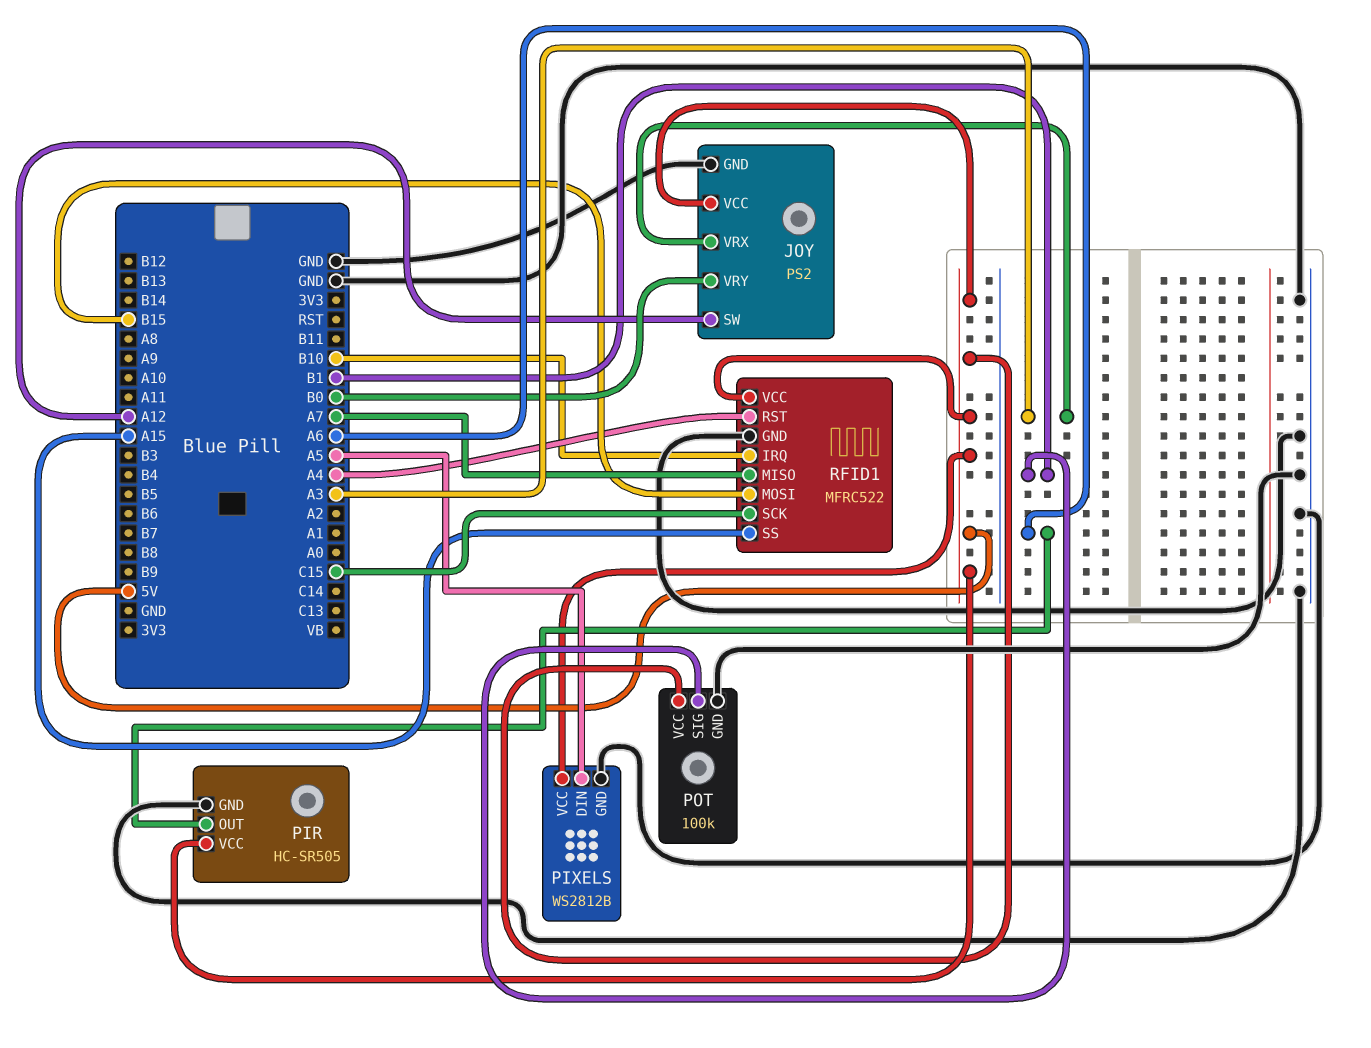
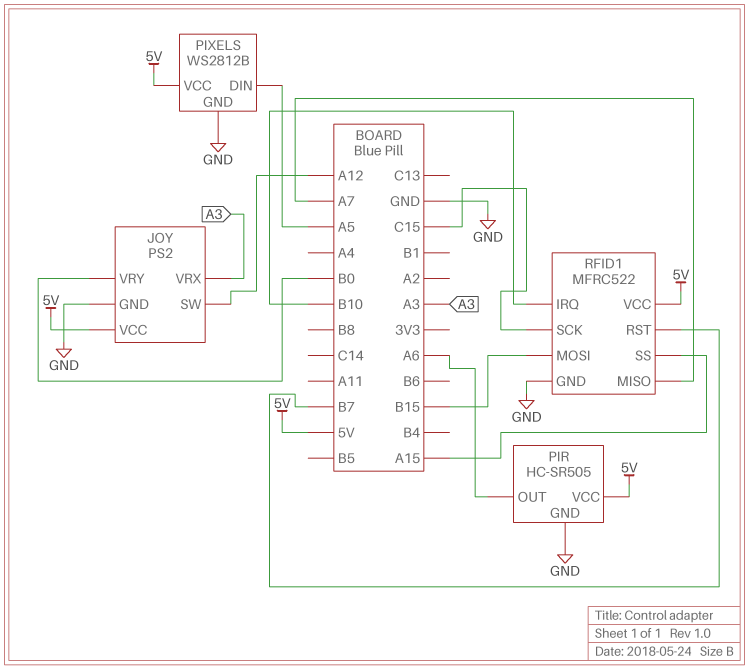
POT: 100k -> none
POT pin GND: GND -> none
POT pin SIG: B1 -> none
POT pin VCC: 5V -> none
RFID1 pin RST: A4 -> B7

